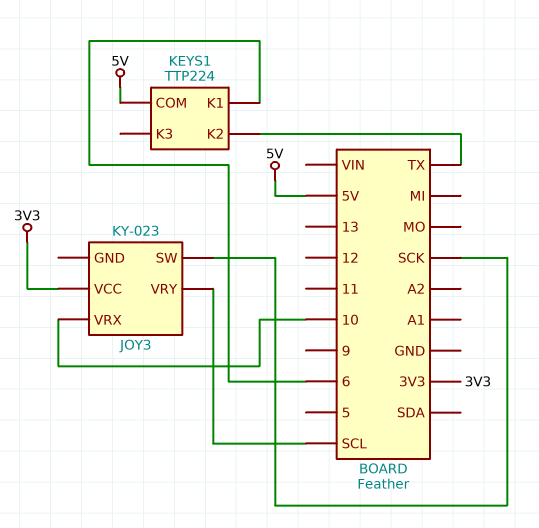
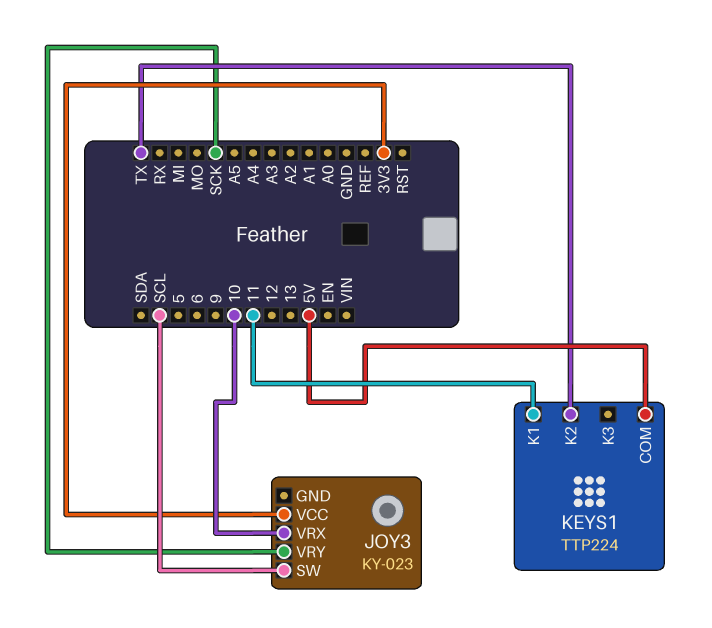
JOY3 pin SW: SCK -> SCL
JOY3 pin VRY: SCL -> SCK
KEYS1 pin K1: 6 -> 11

